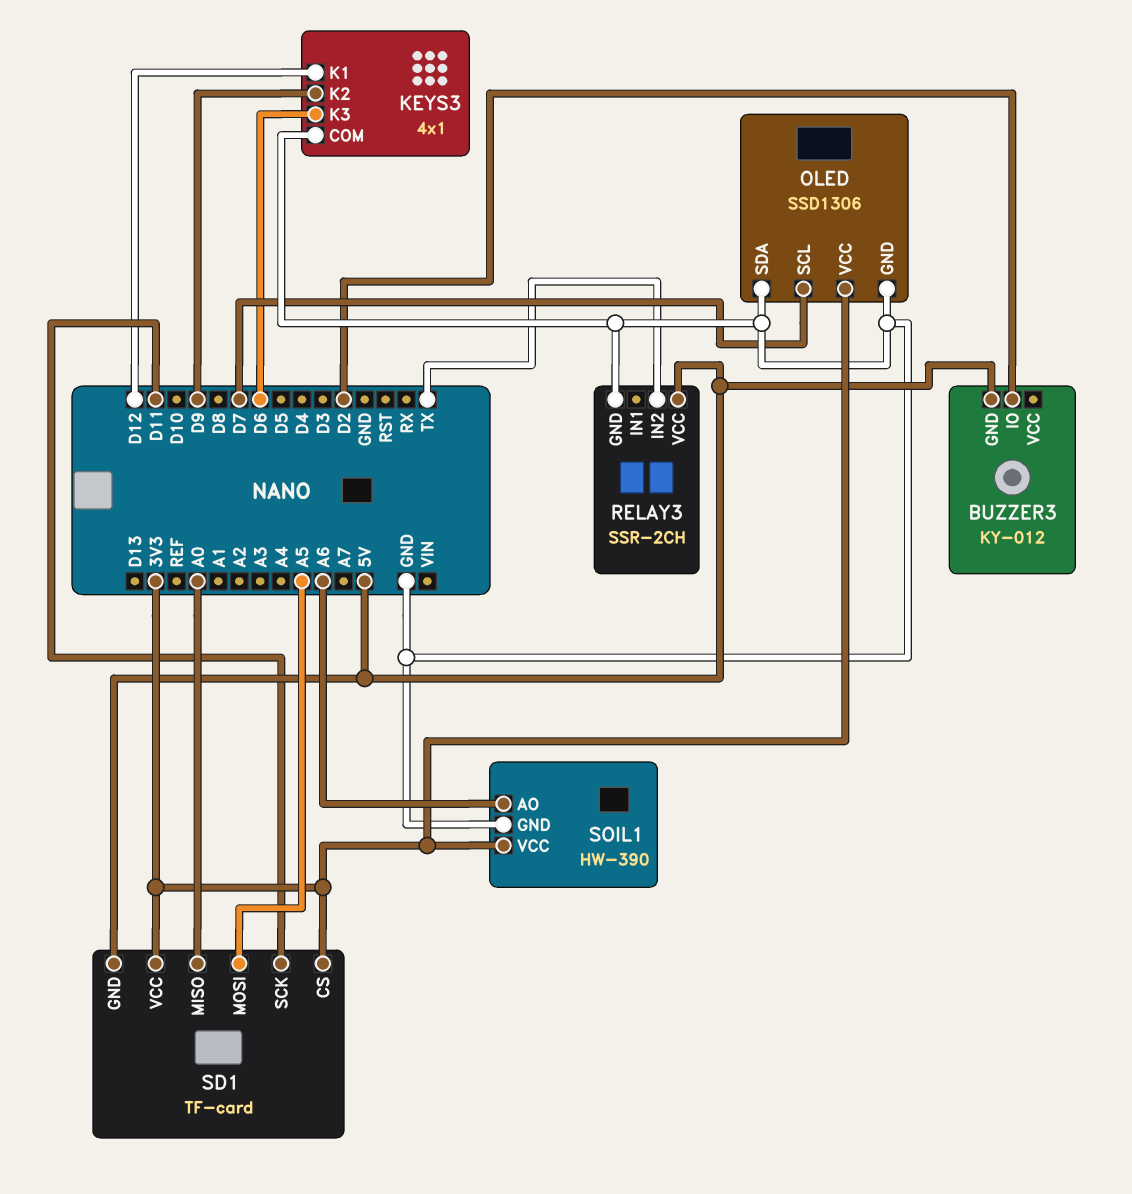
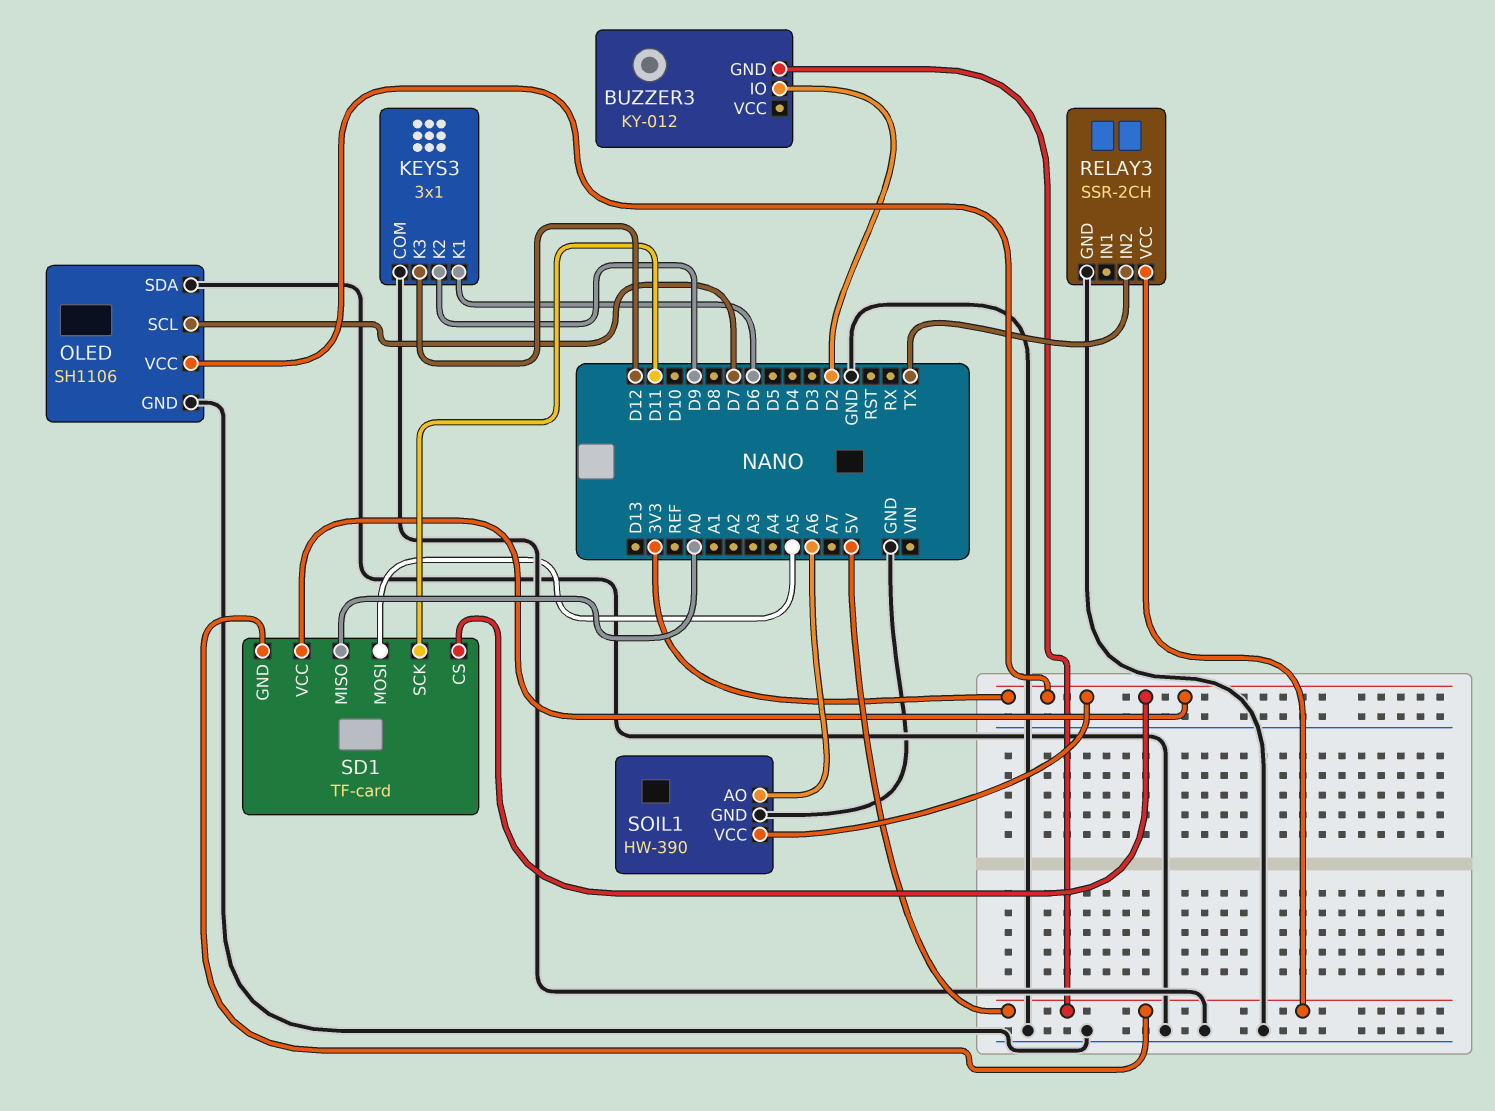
KEYS3: 4x1 -> 3x1
KEYS3 pin K1: D12 -> D6
KEYS3 pin K3: D6 -> D12
OLED: SSD1306 -> SH1106

